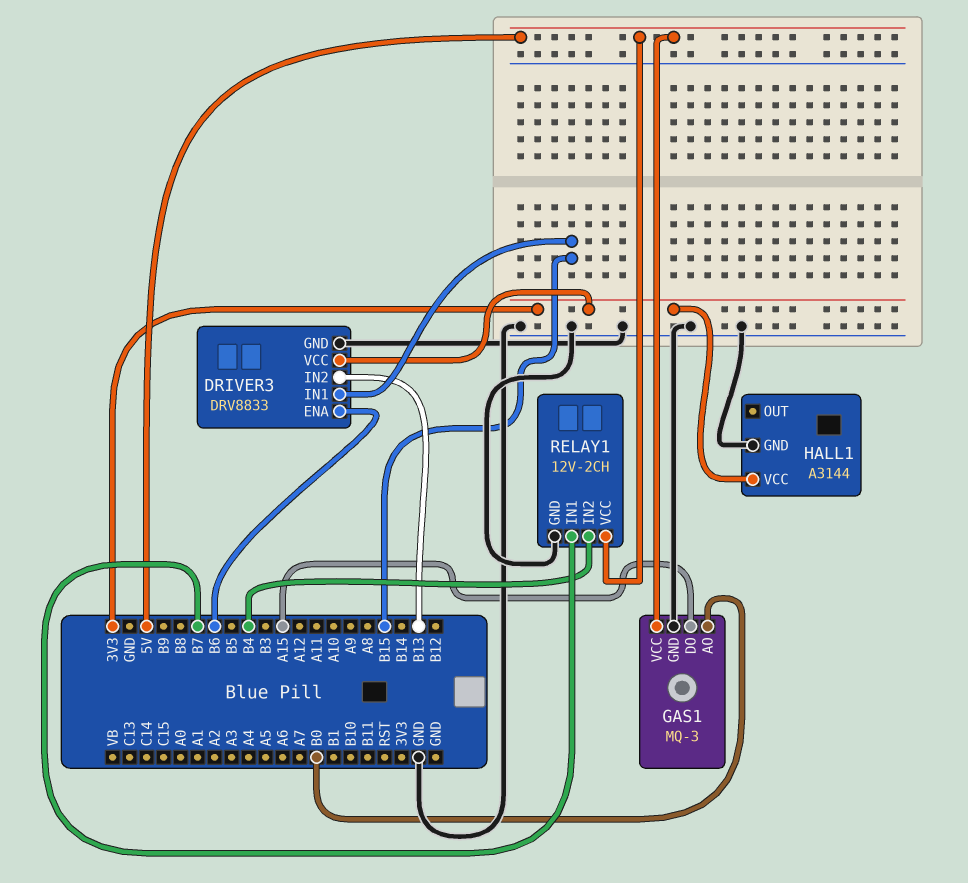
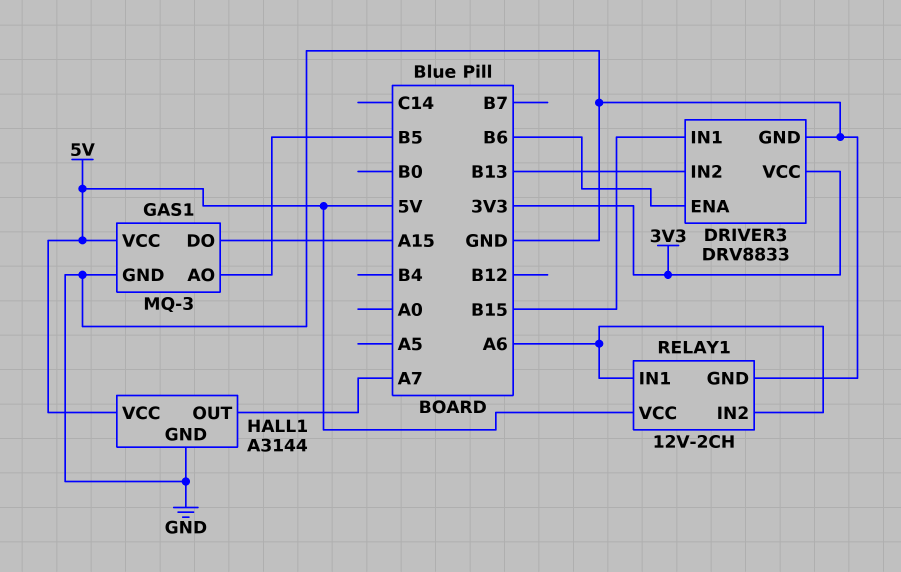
GAS1 pin AO: B0 -> B5
HALL1 pin OUT: none -> A7
HALL1 pin VCC: 3V3 -> 5V
RELAY1 pin IN1: B7 -> A6
RELAY1 pin IN2: B4 -> A6

